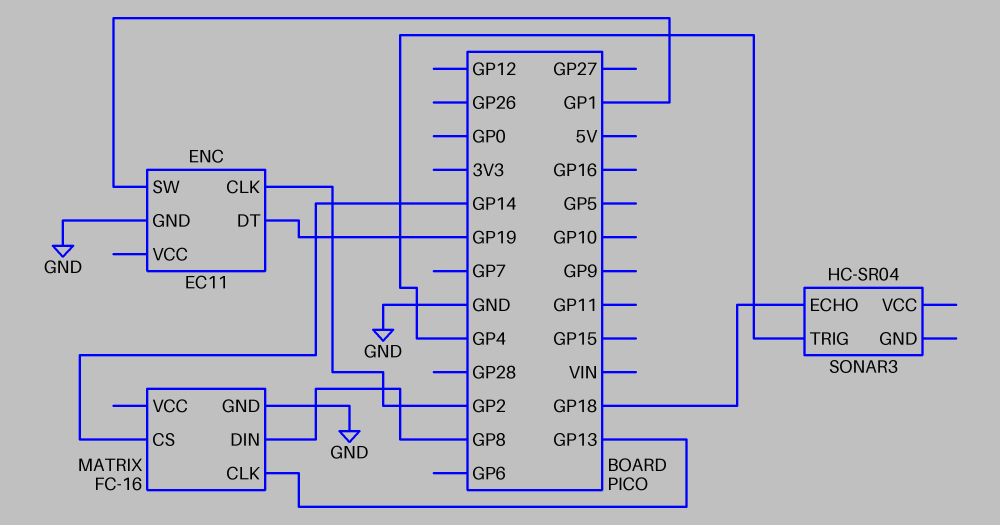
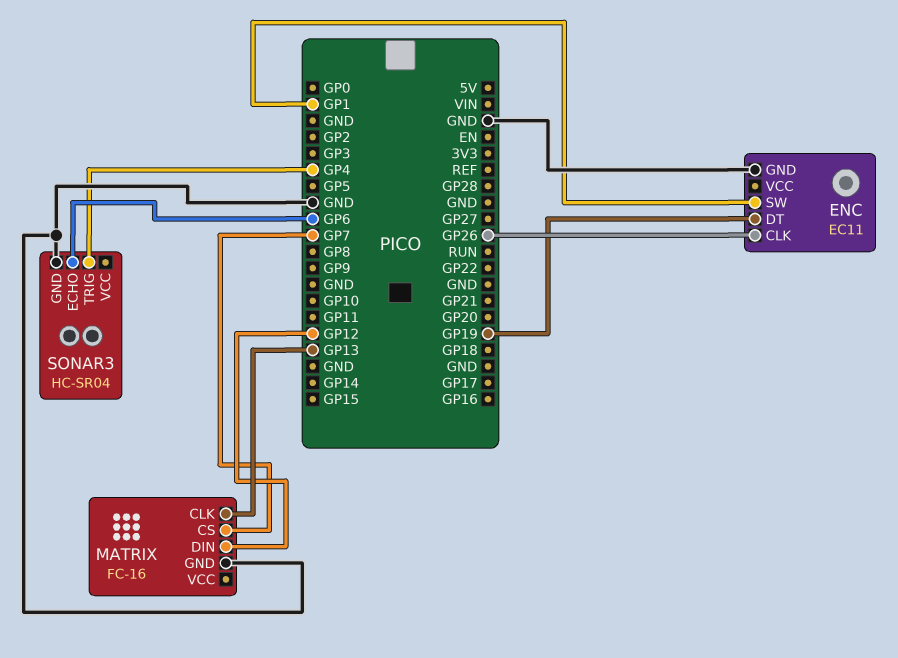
ENC pin CLK: GP2 -> GP26
MATRIX pin CS: GP14 -> GP7
MATRIX pin DIN: GP8 -> GP12
SONAR3 pin ECHO: GP18 -> GP6
SONAR3 pin GND: none -> GND

